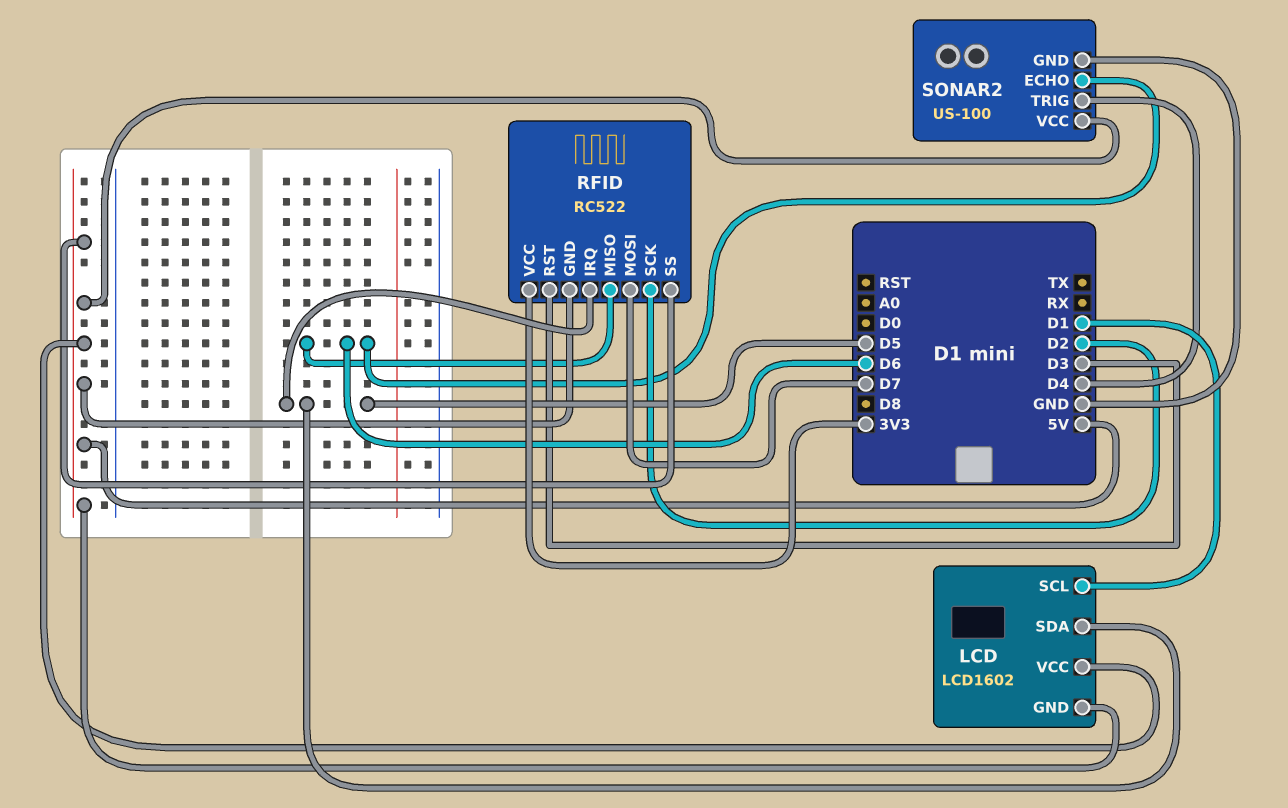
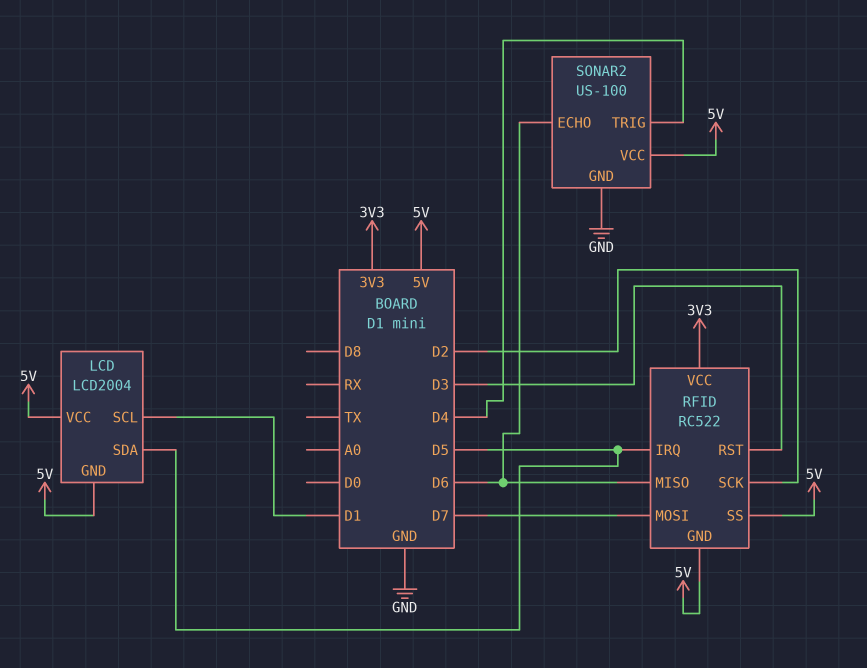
LCD: LCD1602 -> LCD2004

